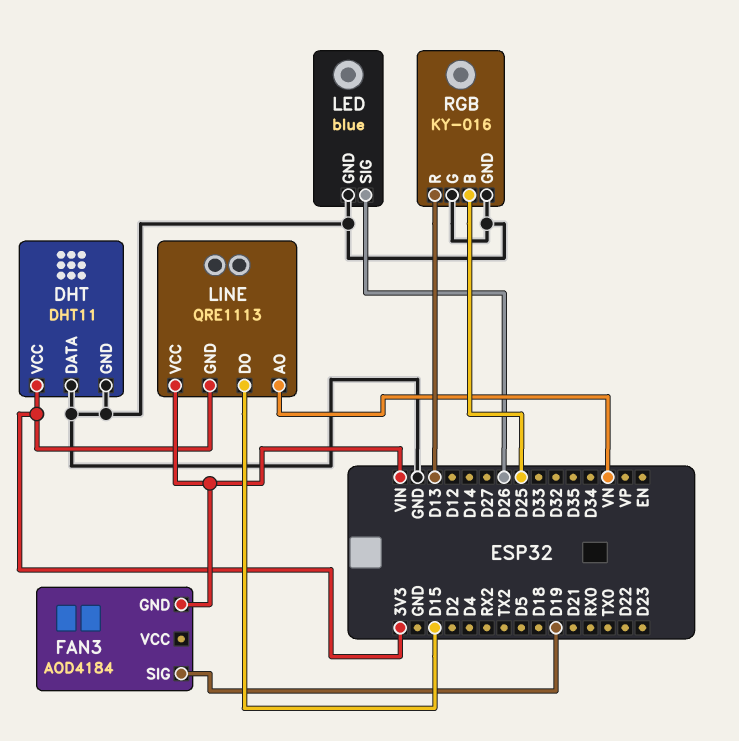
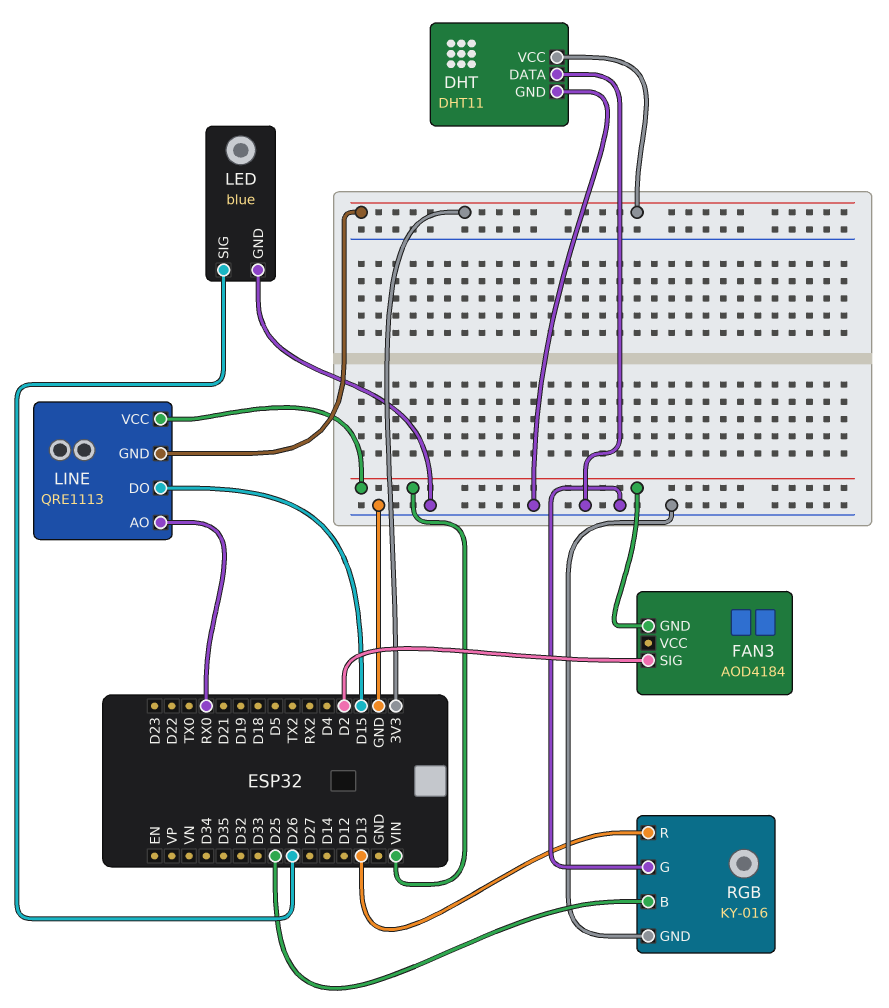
FAN3 pin SIG: D19 -> D2
LINE pin AO: VN -> RX0

